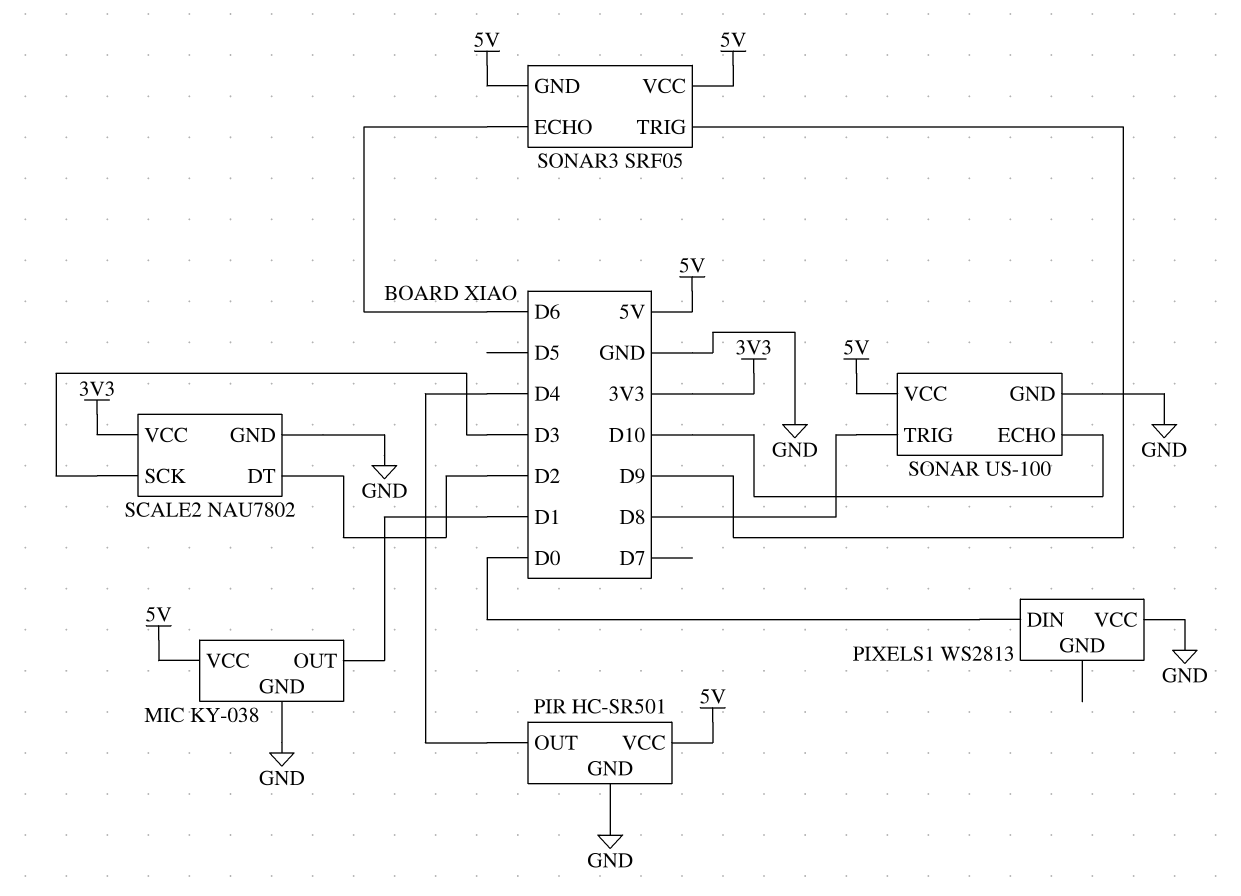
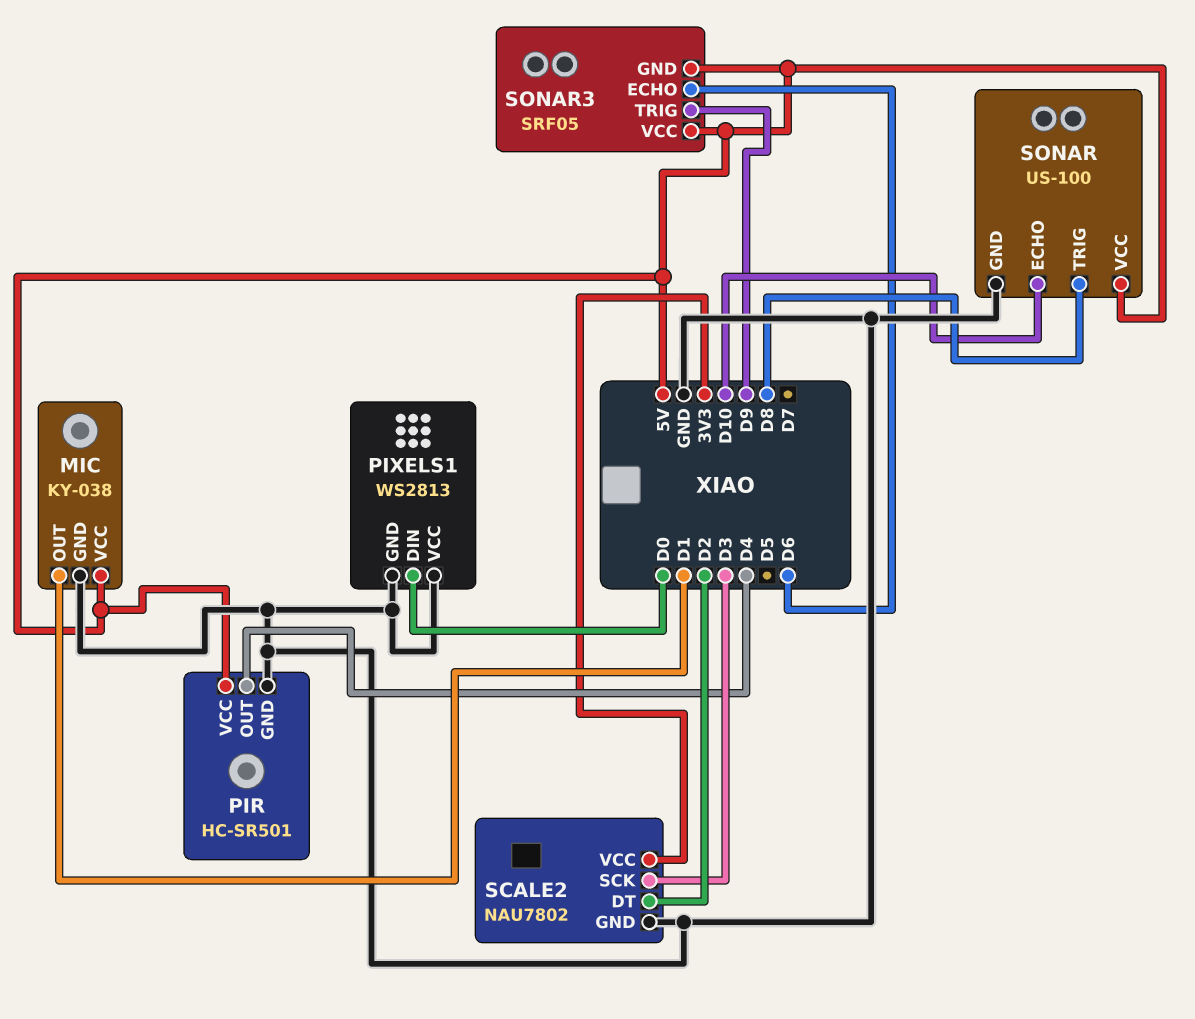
PIXELS1 pin GND: none -> GND

